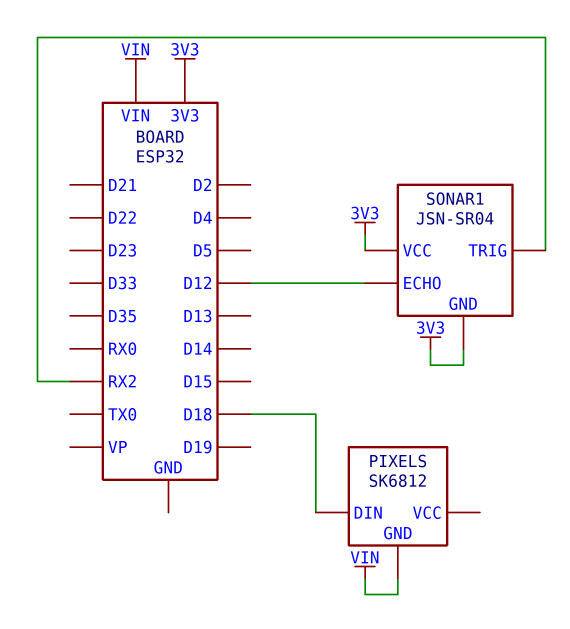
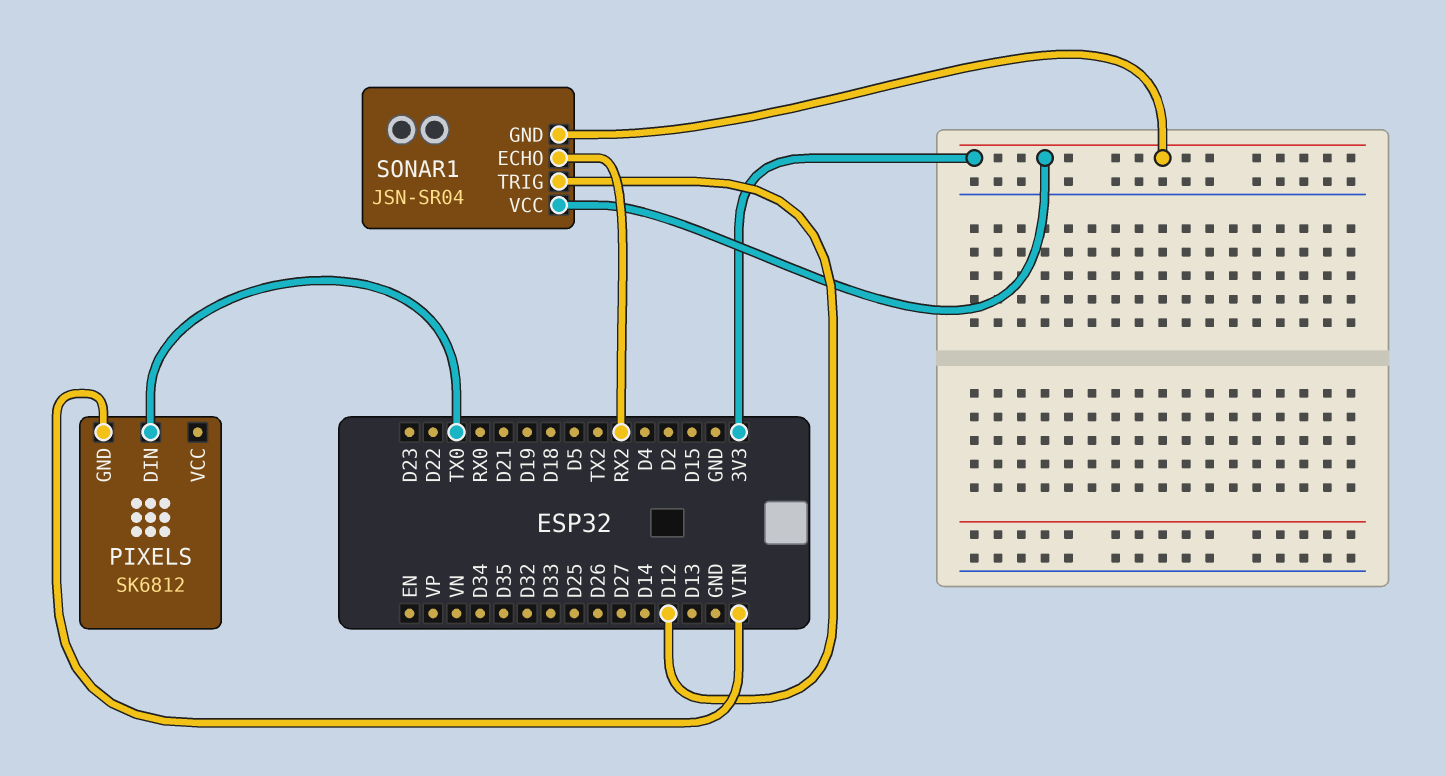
PIXELS pin DIN: D18 -> TX0
SONAR1 pin ECHO: D12 -> RX2
SONAR1 pin TRIG: RX2 -> D12

